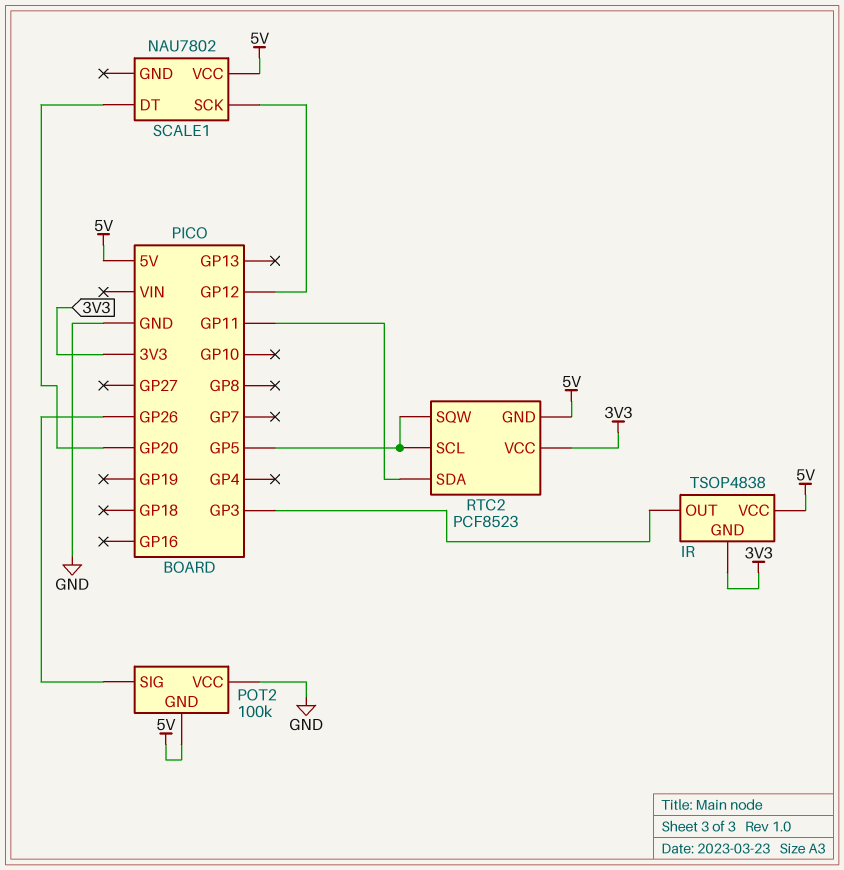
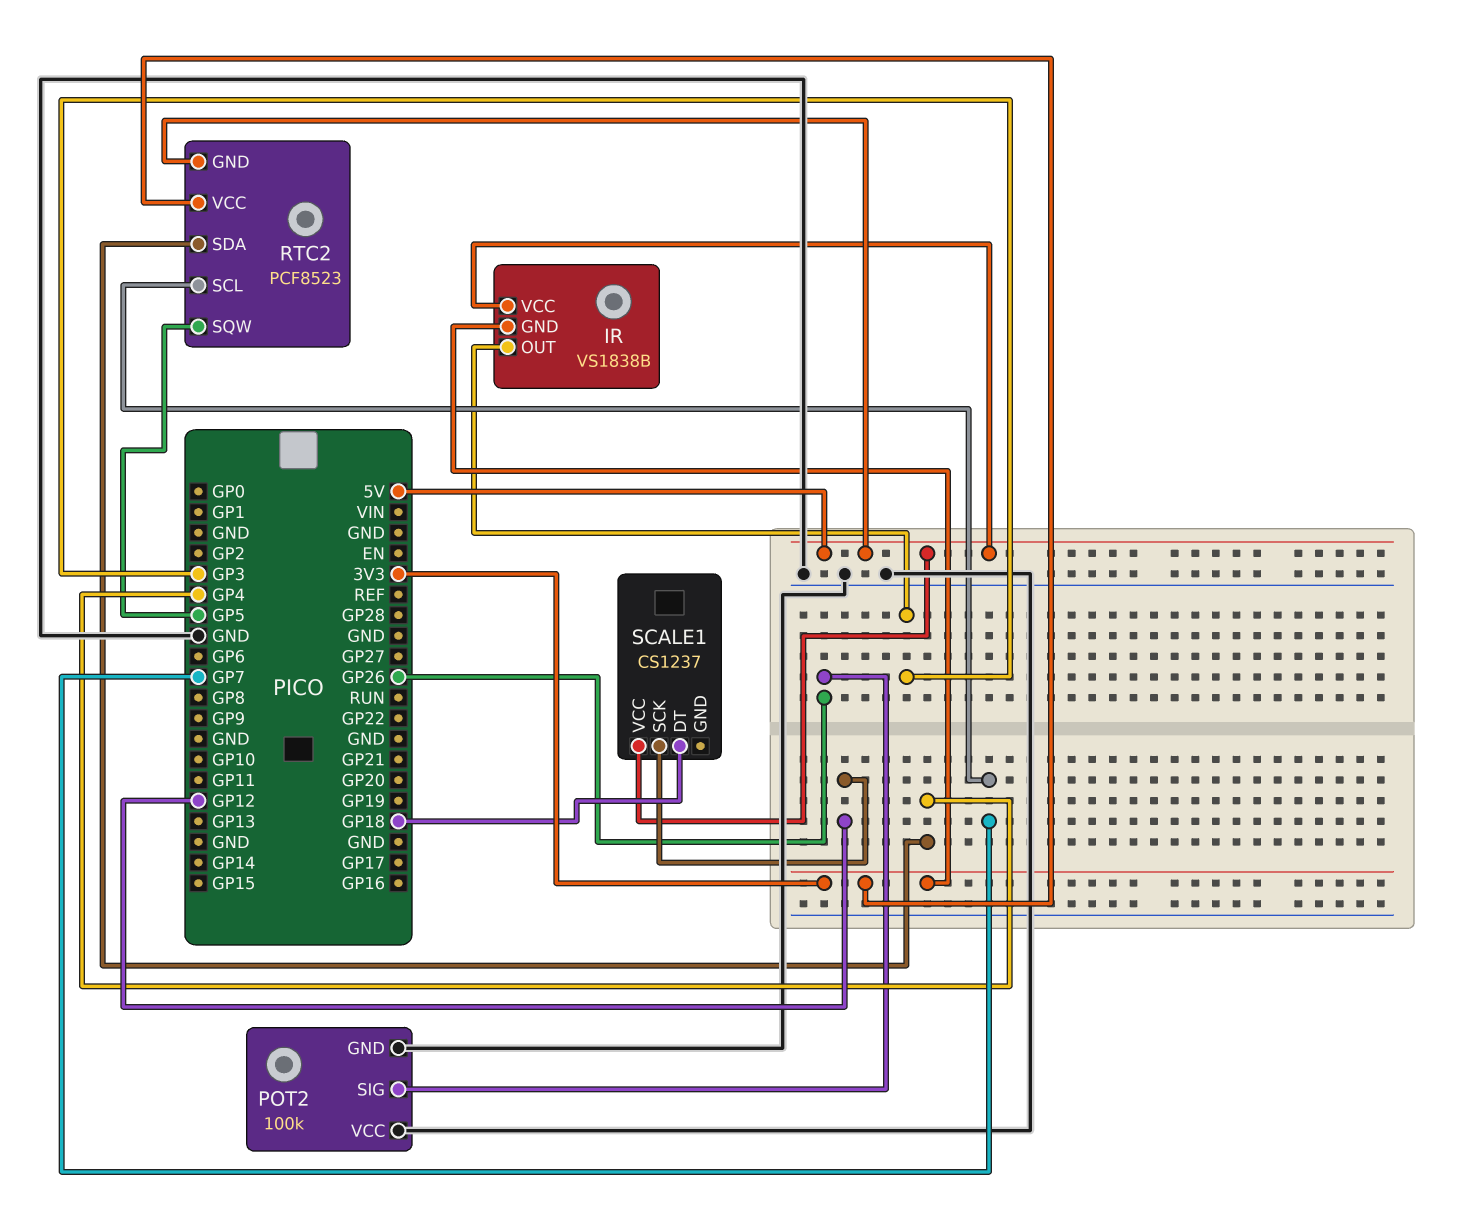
IR: TSOP4838 -> VS1838B
POT2 pin GND: 5V -> GND
RTC2 pin SCL: GP5 -> GP7
RTC2 pin SDA: GP11 -> GP4
SCALE1: NAU7802 -> CS1237
SCALE1 pin DT: GP20 -> GP18

